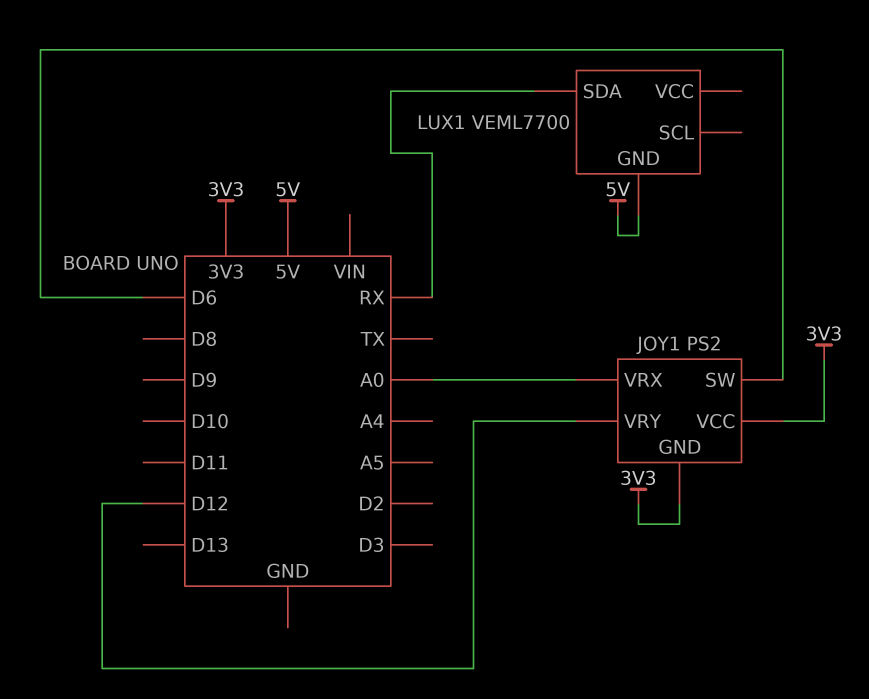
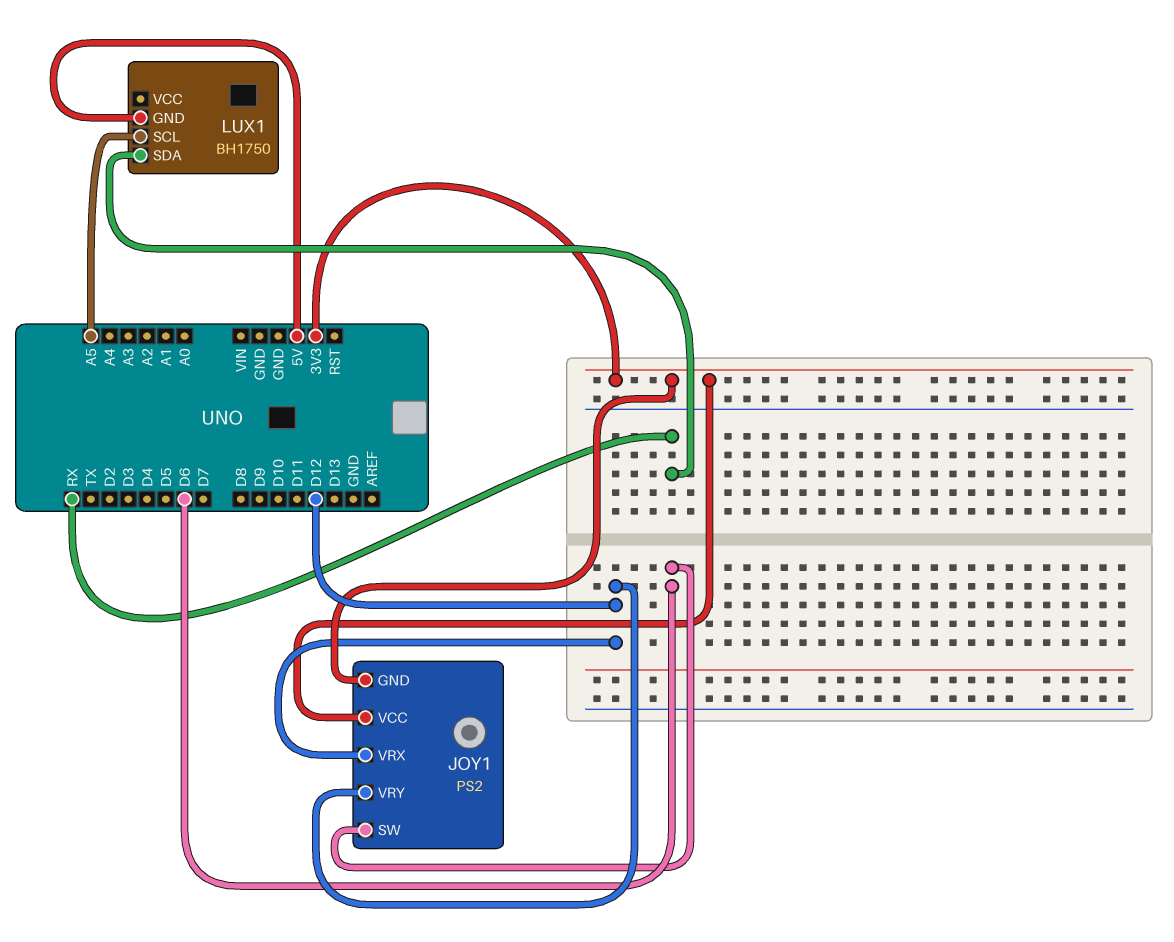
JOY1 pin VRX: A0 -> D12
LUX1: VEML7700 -> BH1750
LUX1 pin SCL: none -> A5

